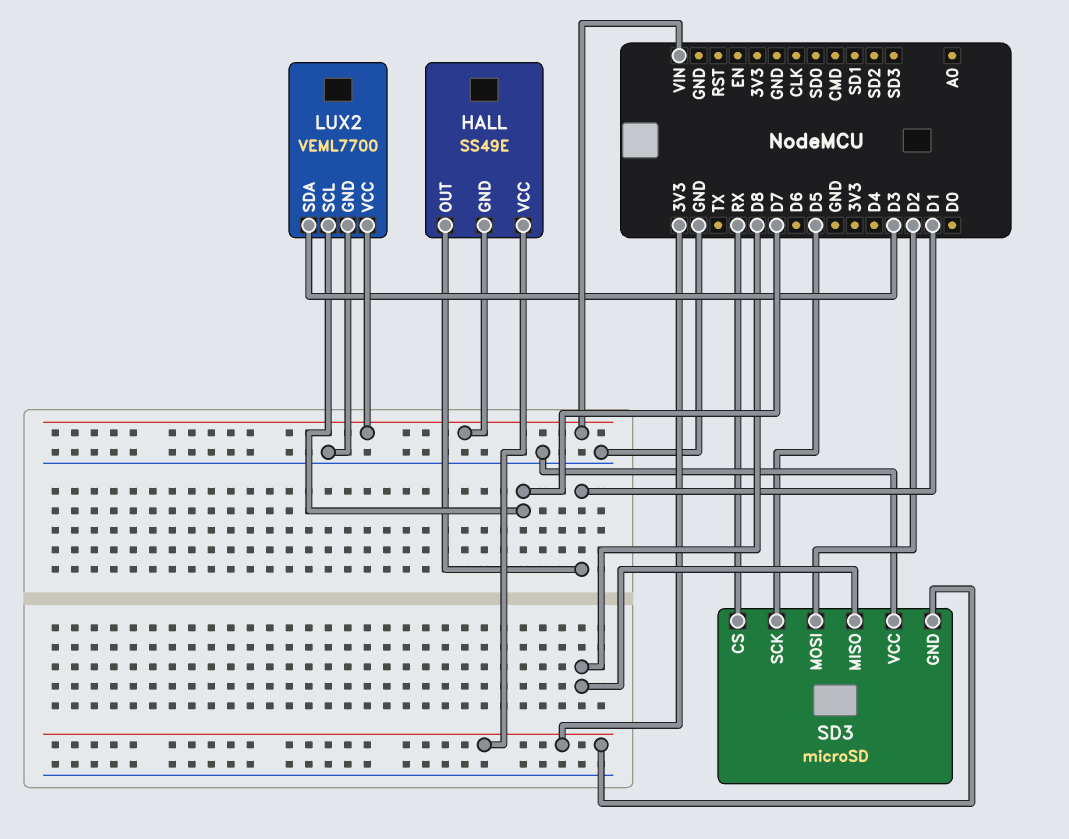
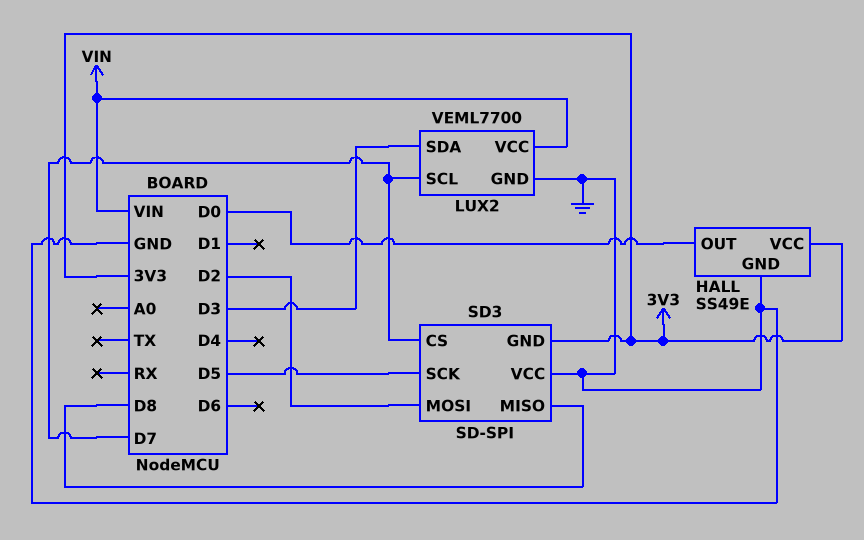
HALL pin GND: VIN -> GND
HALL pin OUT: D1 -> D0
SD3: microSD -> SD-SPI
SD3 pin CS: RX -> D7

